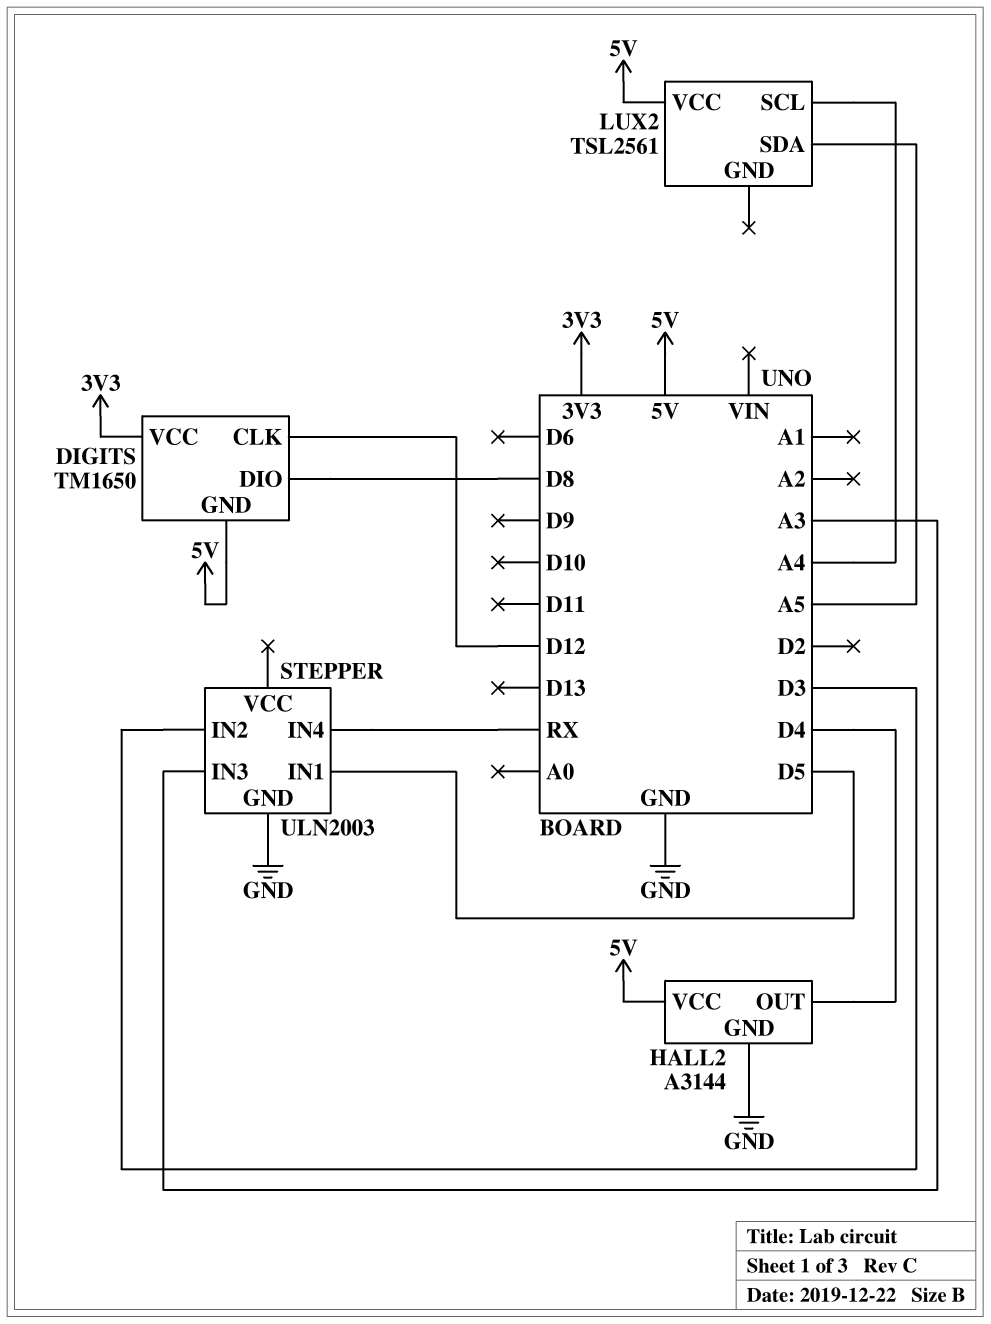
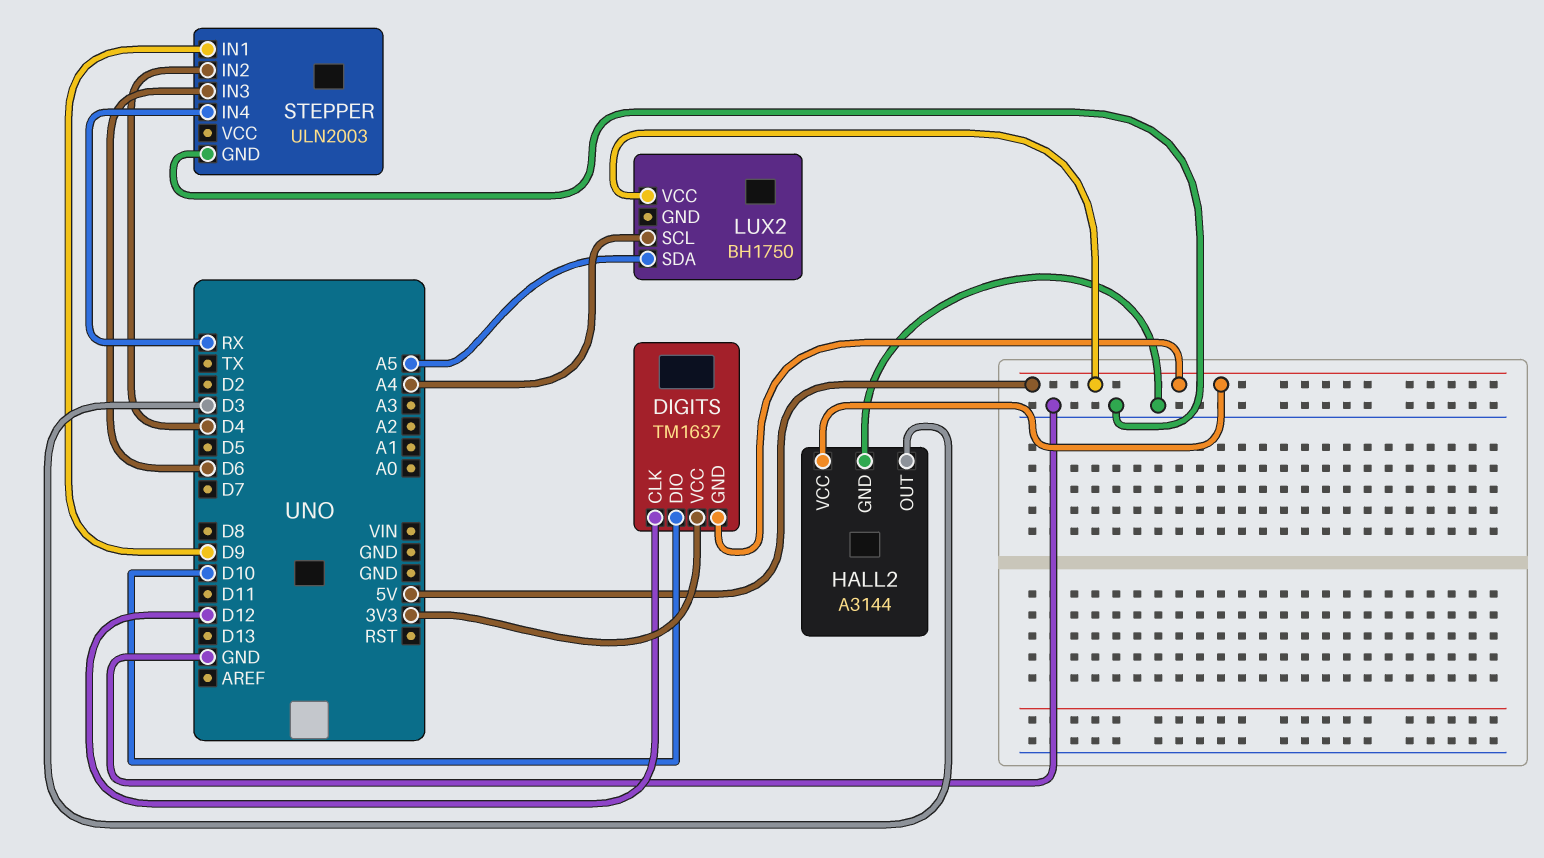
DIGITS: TM1650 -> TM1637
DIGITS pin DIO: D8 -> D10
HALL2 pin OUT: D4 -> D3
LUX2: TSL2561 -> BH1750
STEPPER pin IN1: D5 -> D9
STEPPER pin IN2: D3 -> D4
STEPPER pin IN3: A3 -> D6

